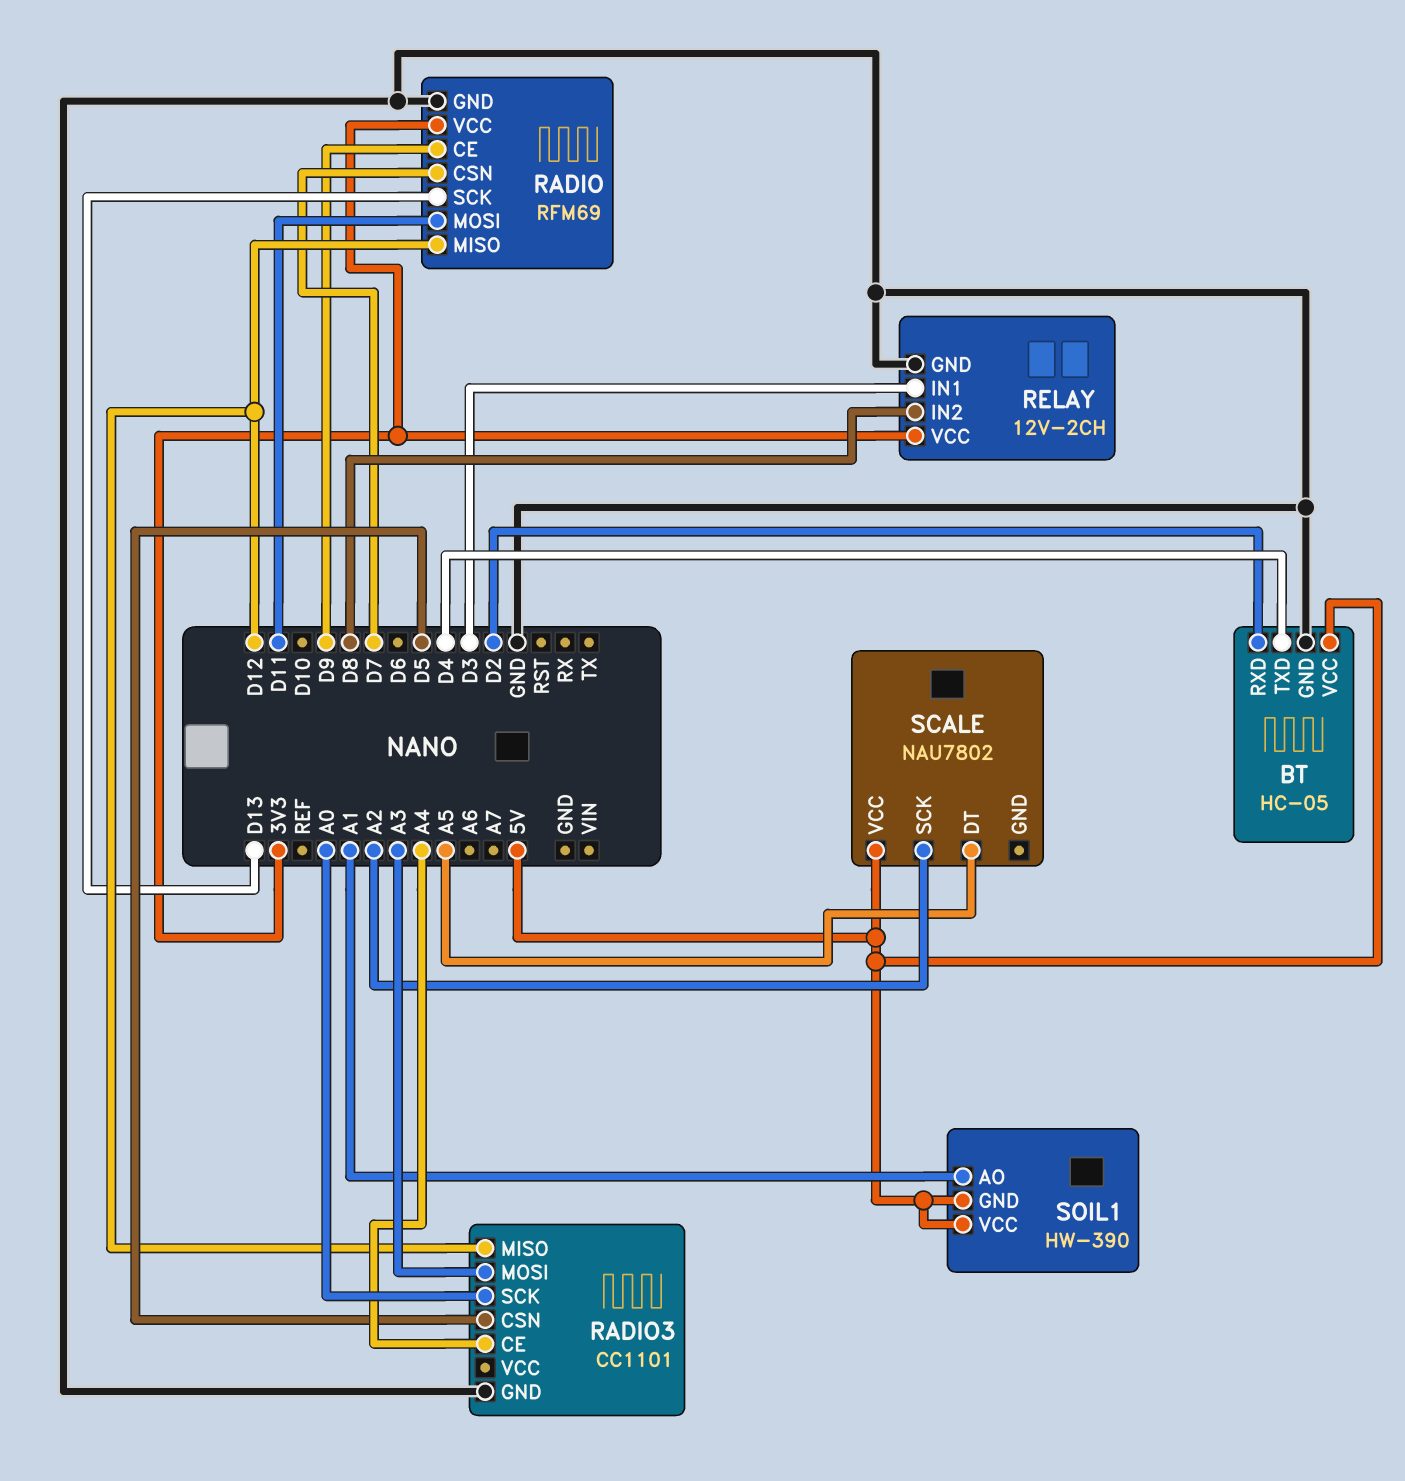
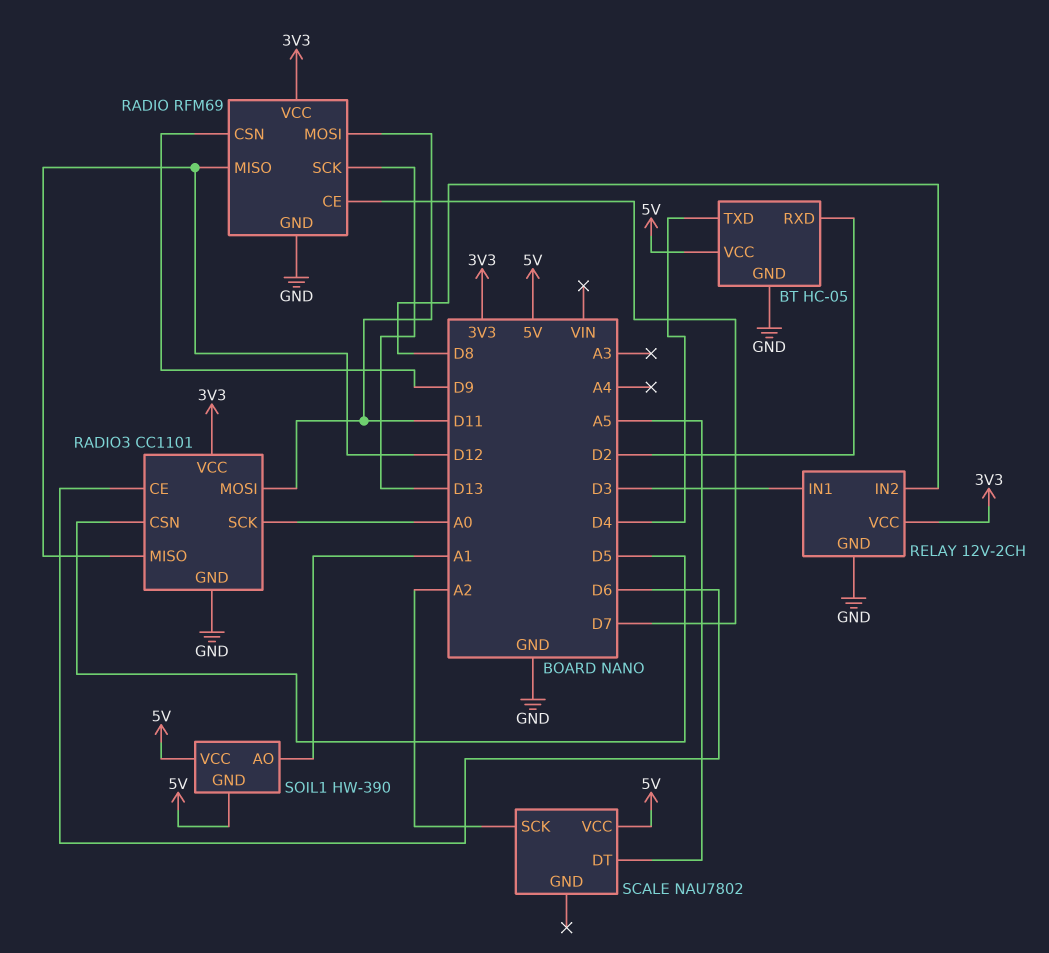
RADIO pin CE: D9 -> D7
RADIO pin CSN: D7 -> D9
RADIO3 pin CE: A4 -> D6
RADIO3 pin MOSI: A3 -> D11
RADIO3 pin VCC: none -> 3V3

